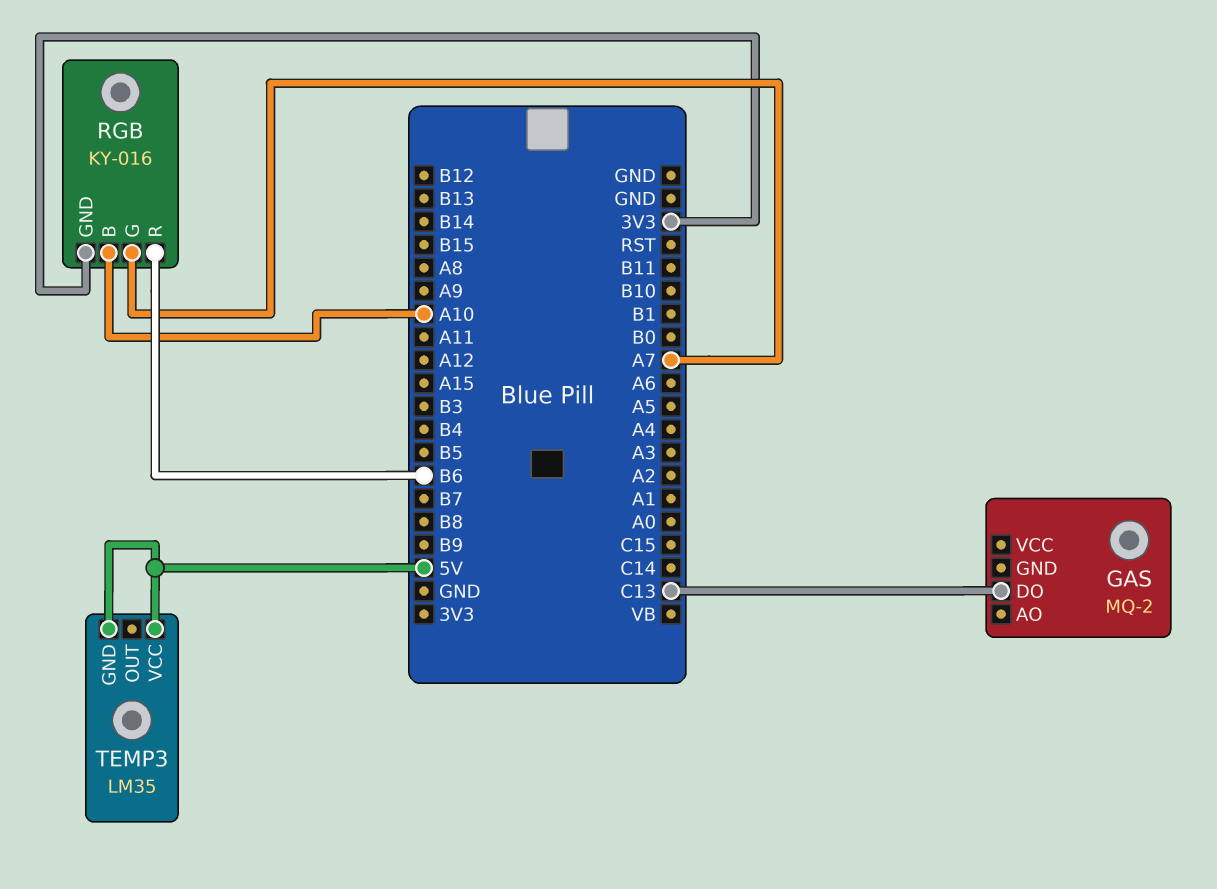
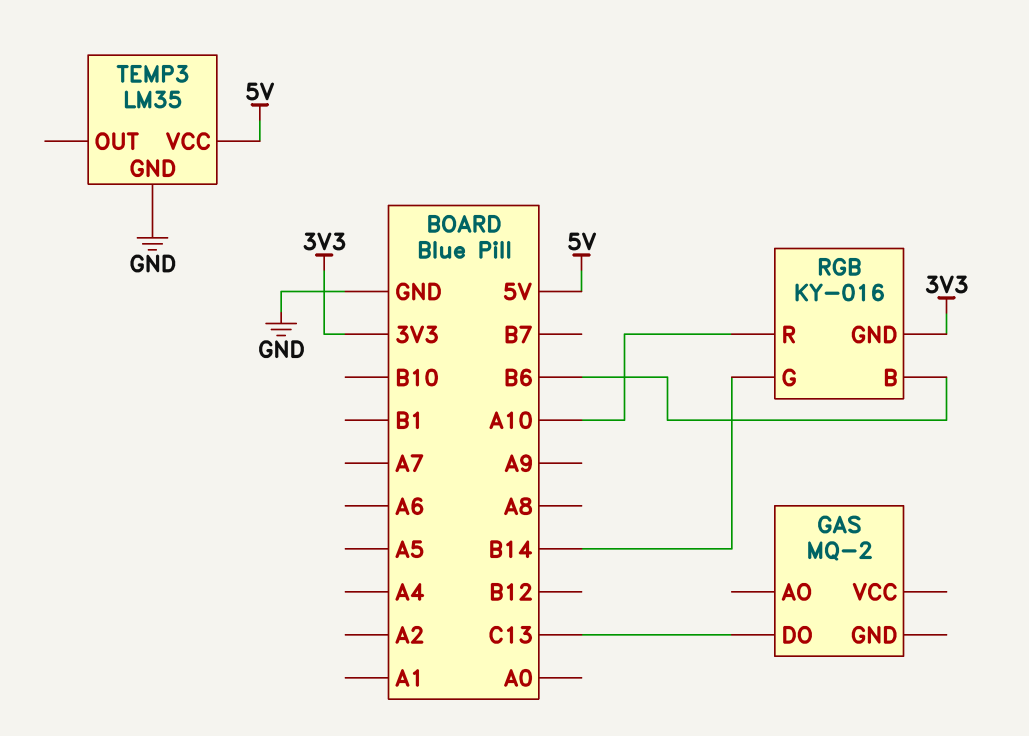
RGB pin B: A10 -> B6
RGB pin G: A7 -> B14
RGB pin R: B6 -> A10
TEMP3 pin GND: 5V -> GND

